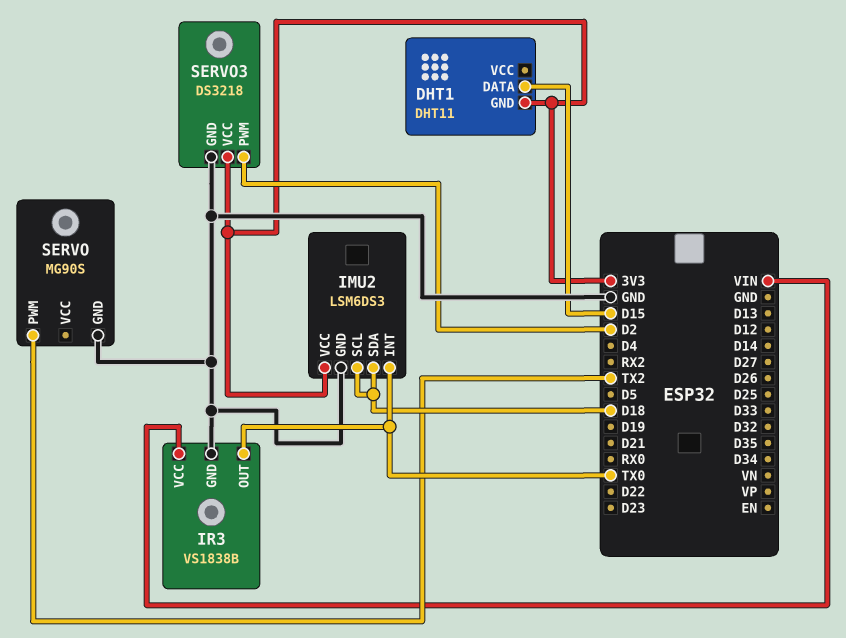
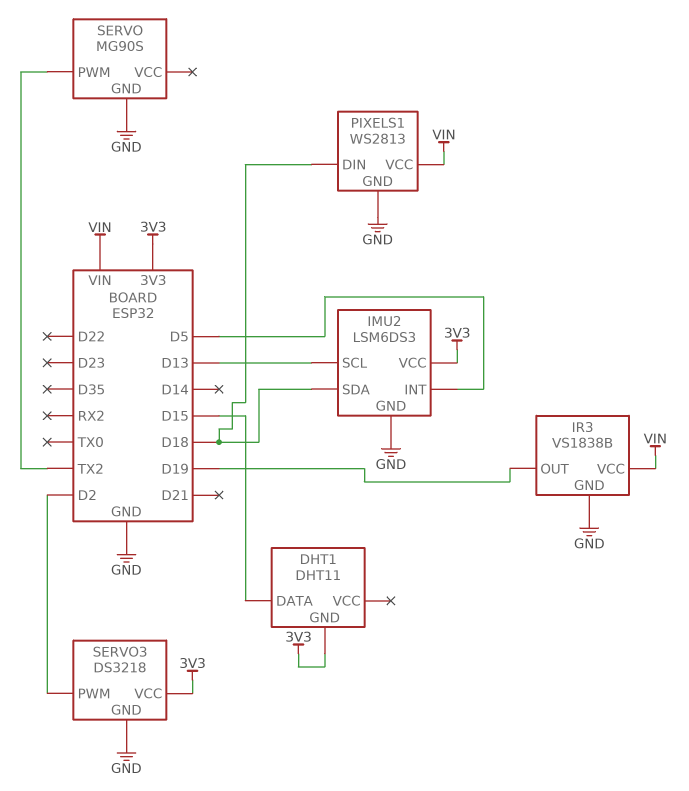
IMU2 pin INT: TX0 -> D5
IMU2 pin SCL: D18 -> D13
IR3 pin OUT: TX0 -> D19
PIXELS1: none -> WS2813
PIXELS1 pin DIN: none -> D18
PIXELS1 pin GND: none -> GND
PIXELS1 pin VCC: none -> VIN

